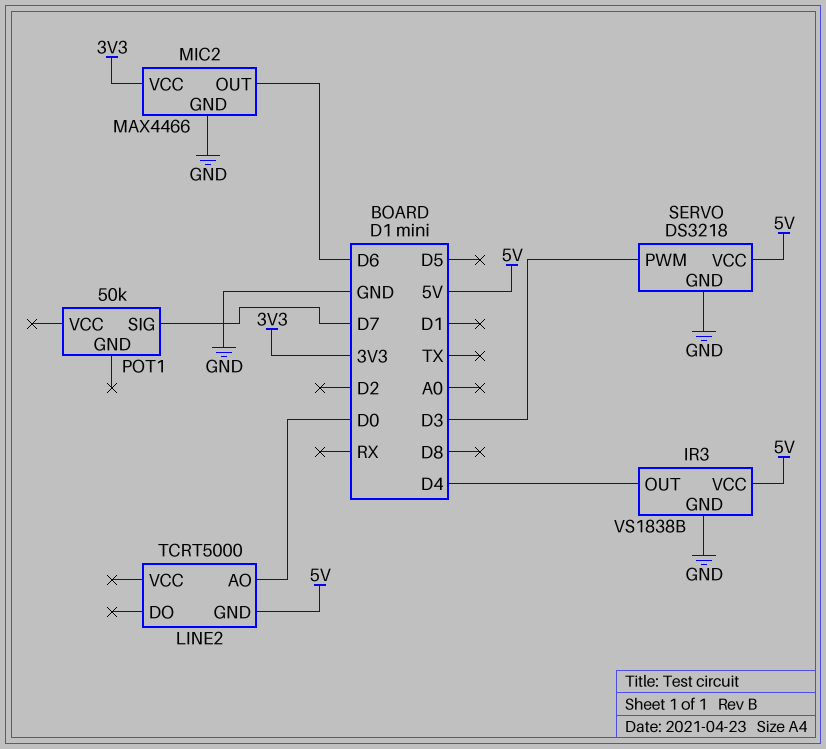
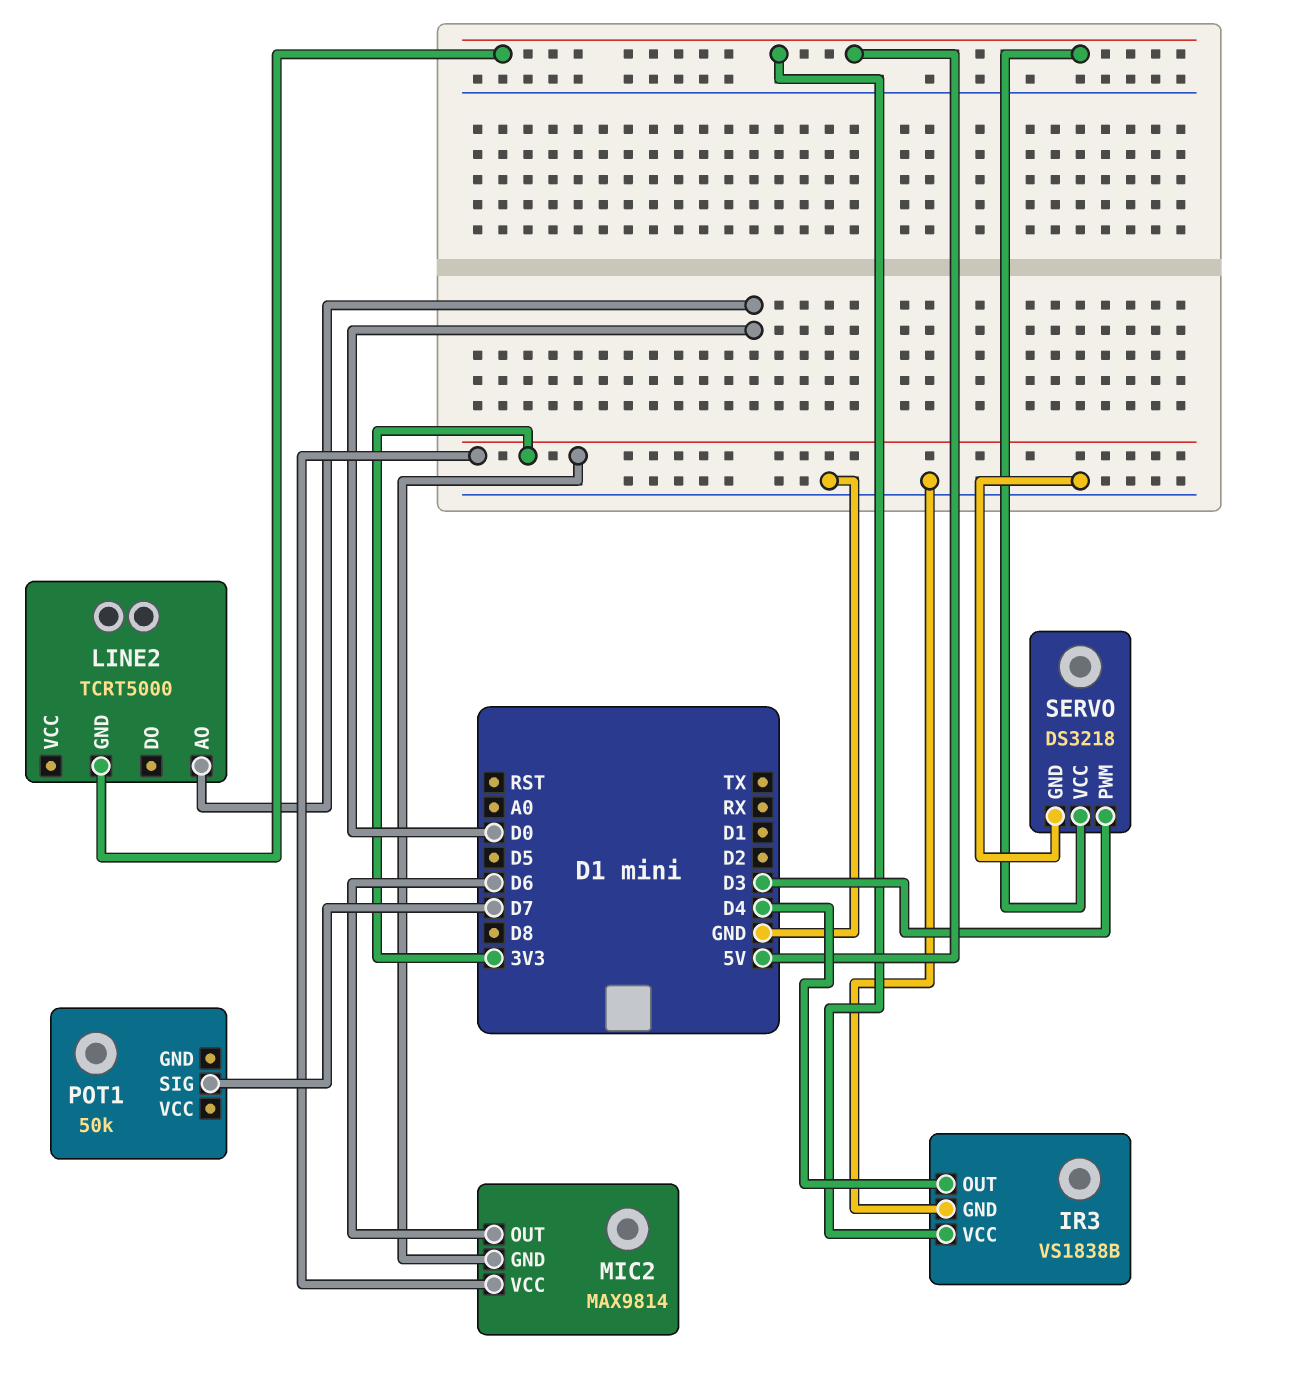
MIC2: MAX4466 -> MAX9814
MIC2 pin GND: GND -> 3V3

